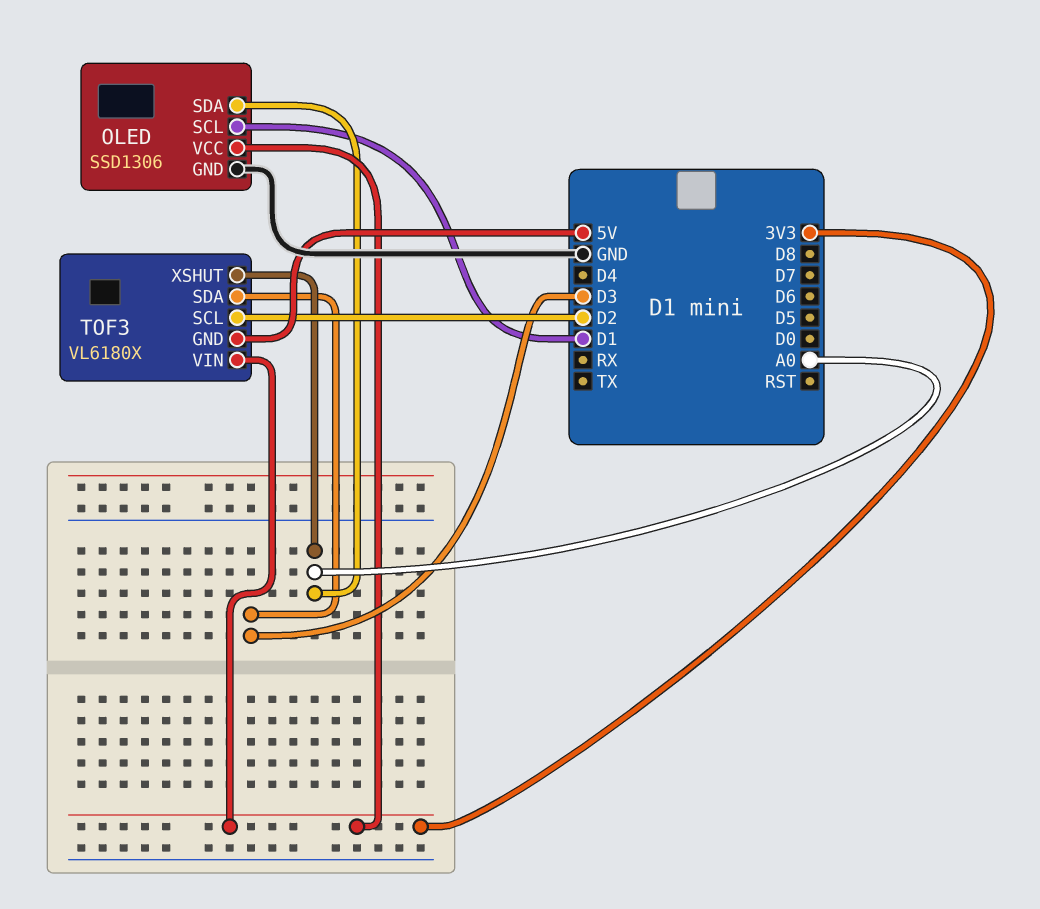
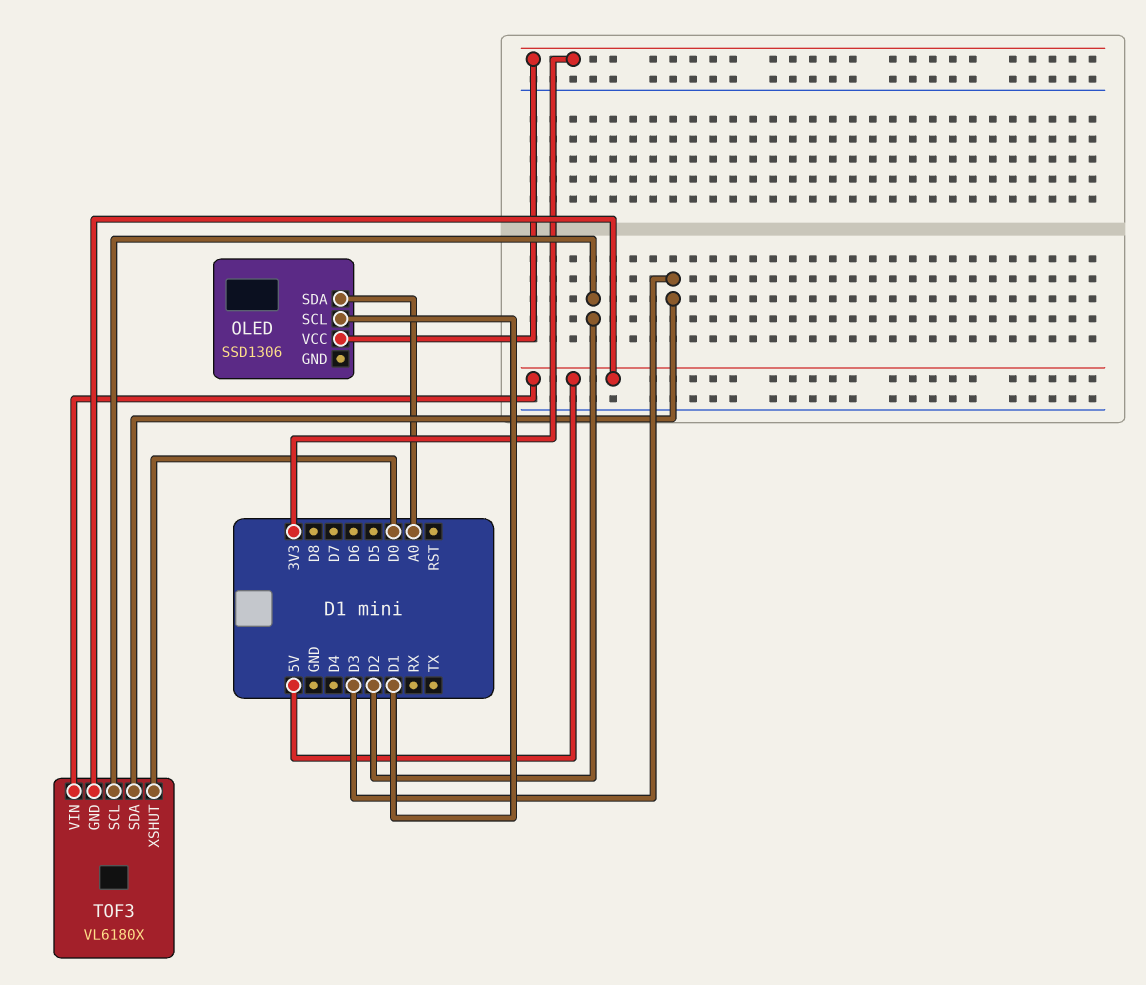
OLED pin GND: GND -> none
TOF3 pin VIN: 3V3 -> 5V
TOF3 pin XSHUT: A0 -> D0

